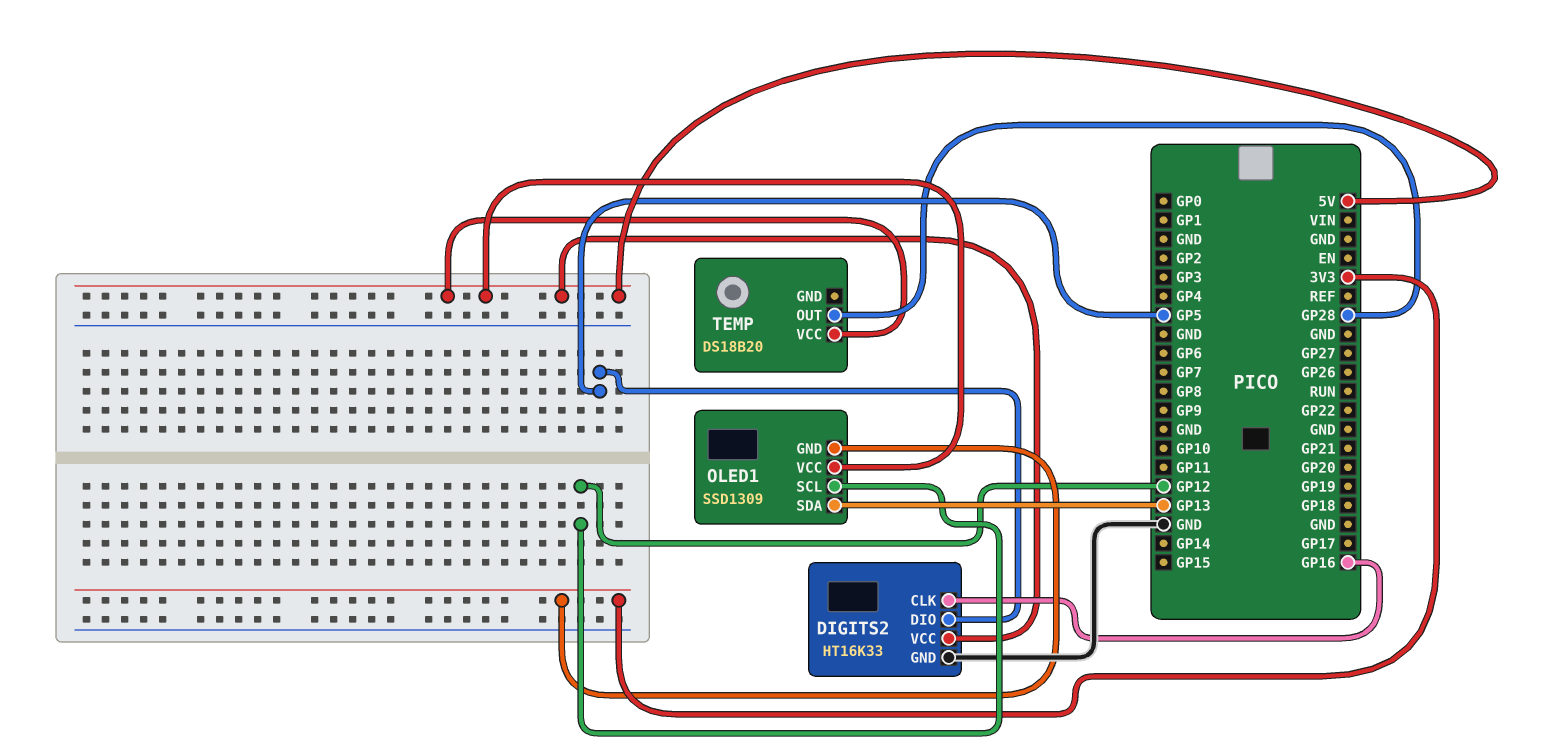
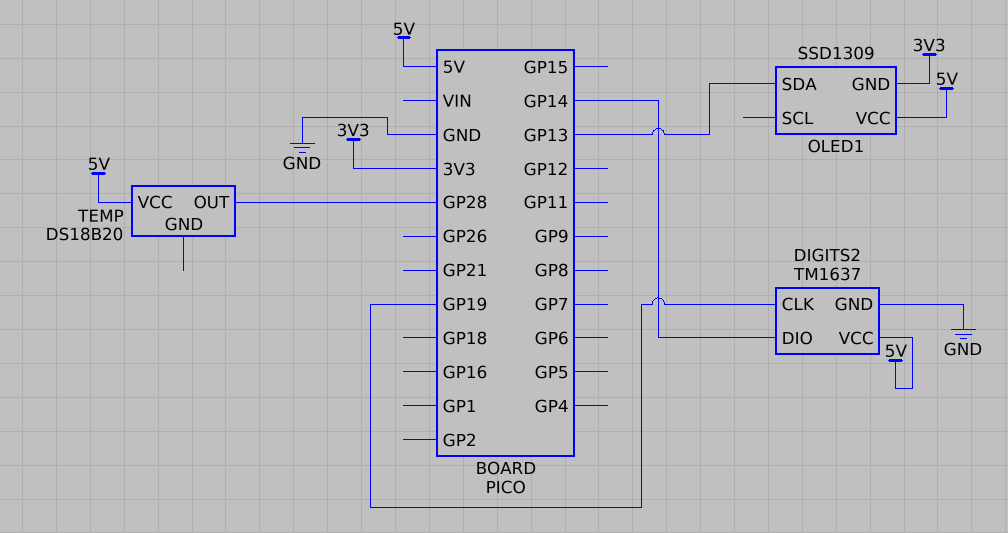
DIGITS2: HT16K33 -> TM1637
DIGITS2 pin CLK: GP16 -> GP19
DIGITS2 pin DIO: GP5 -> GP14
OLED1 pin SCL: GP12 -> none

